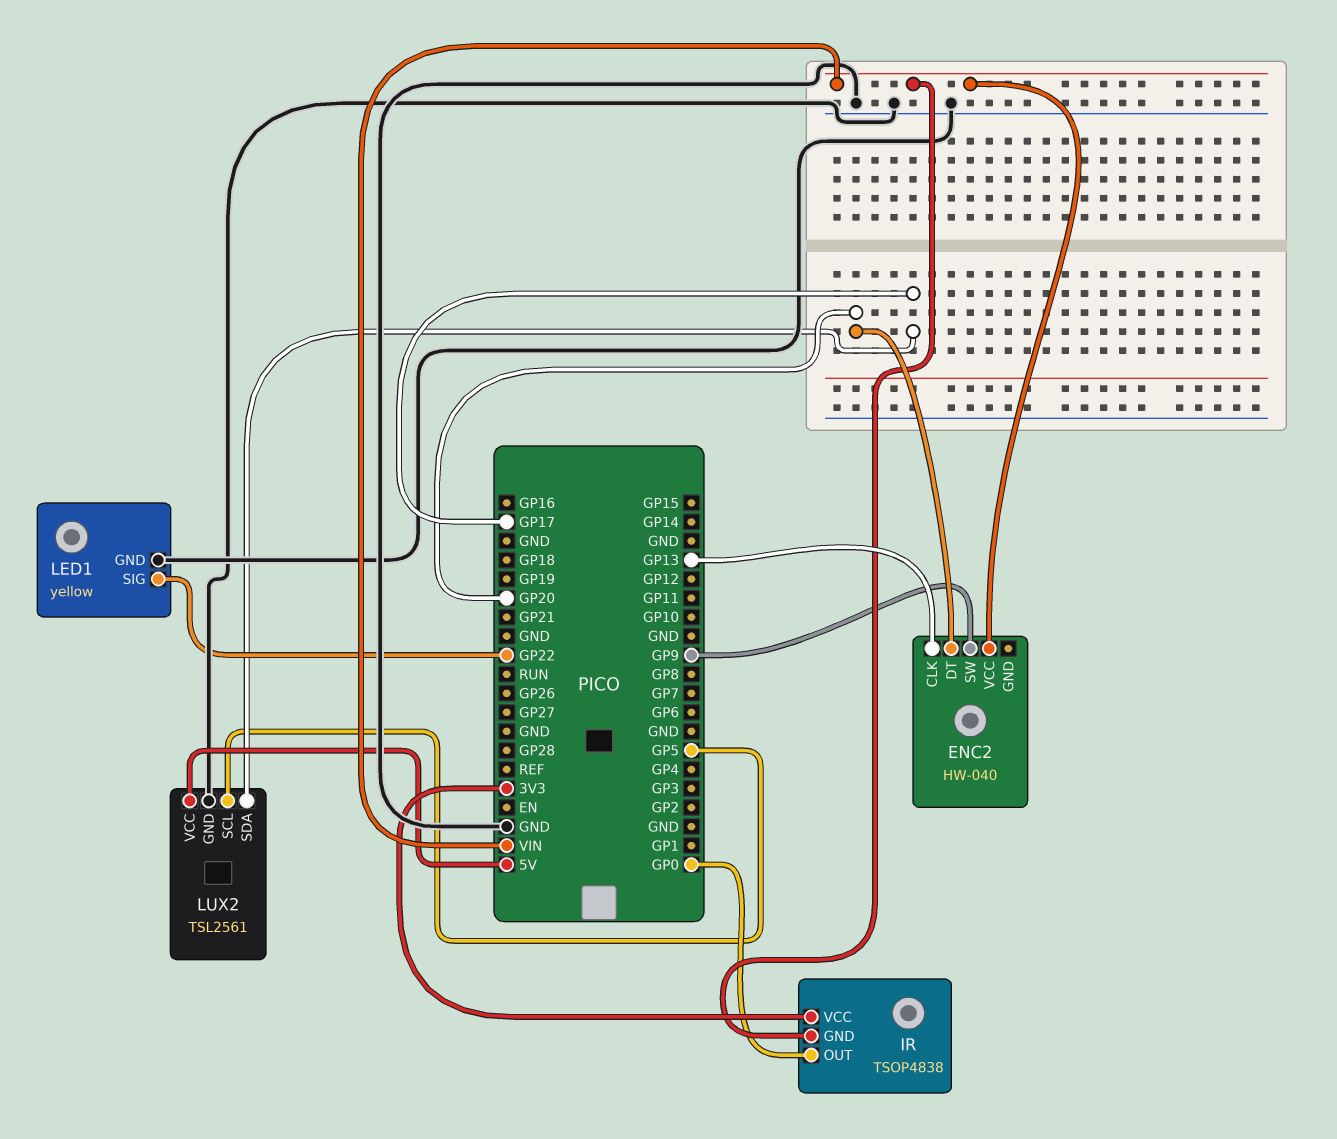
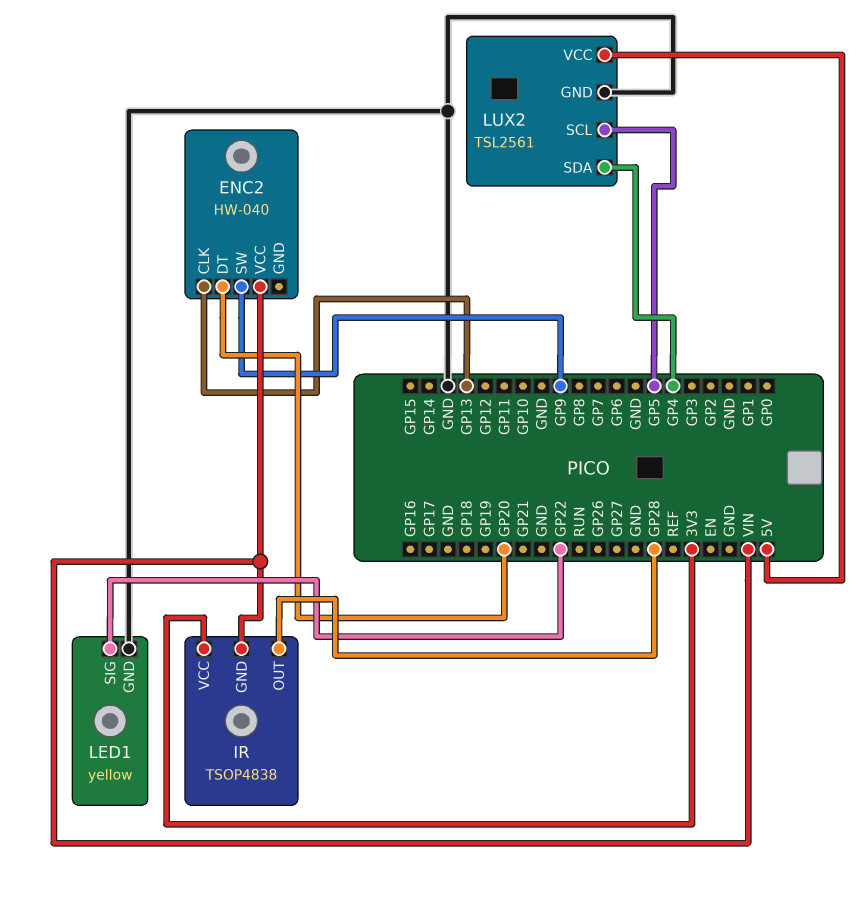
IR pin OUT: GP0 -> GP28
LUX2 pin SDA: GP17 -> GP4

